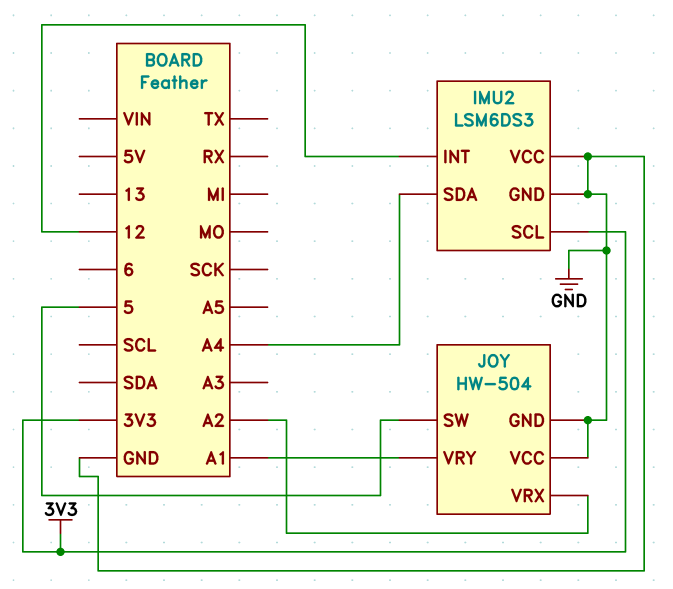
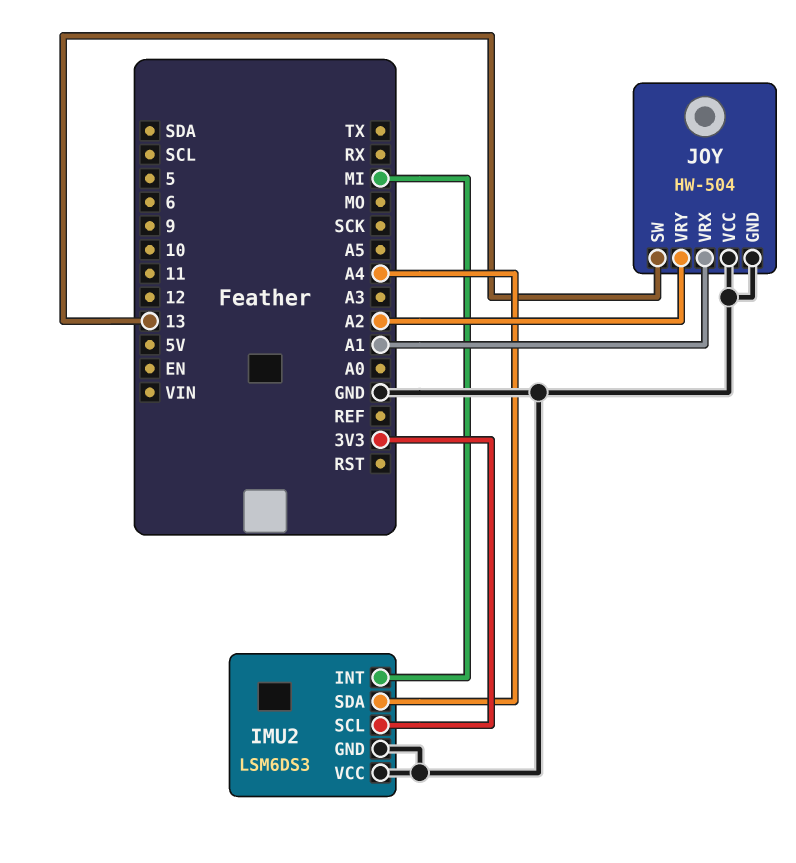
IMU2 pin INT: 12 -> MI
JOY pin SW: 5 -> 13
JOY pin VRX: A2 -> A1
JOY pin VRY: A1 -> A2

